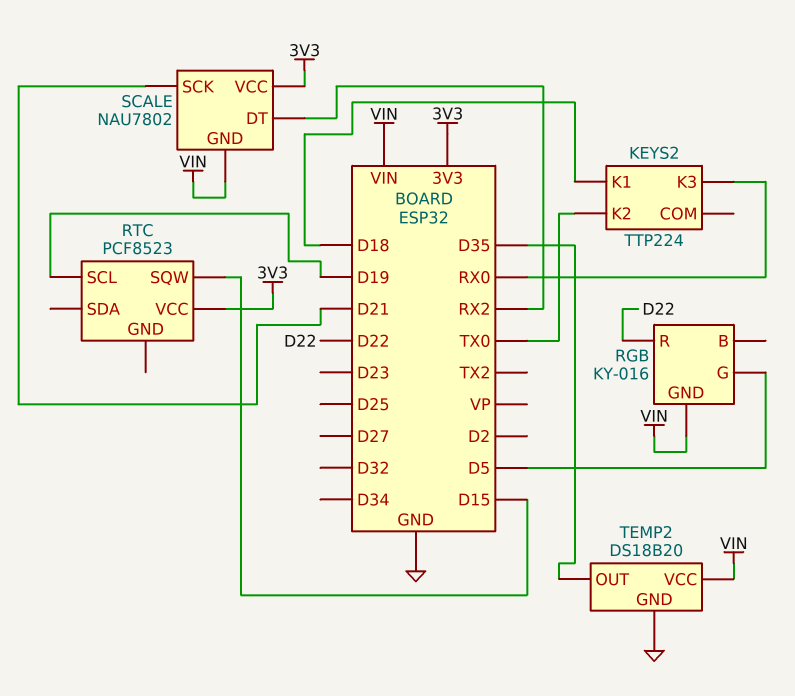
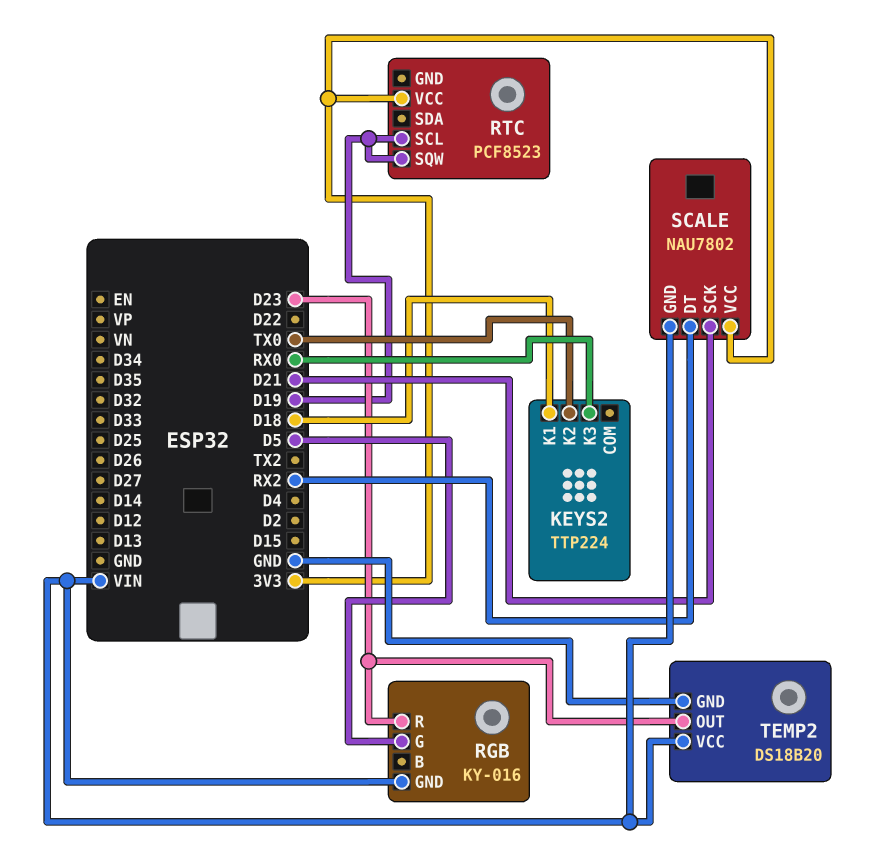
RGB pin R: D22 -> D23
RTC pin SQW: D15 -> D19
TEMP2 pin OUT: D35 -> D23

